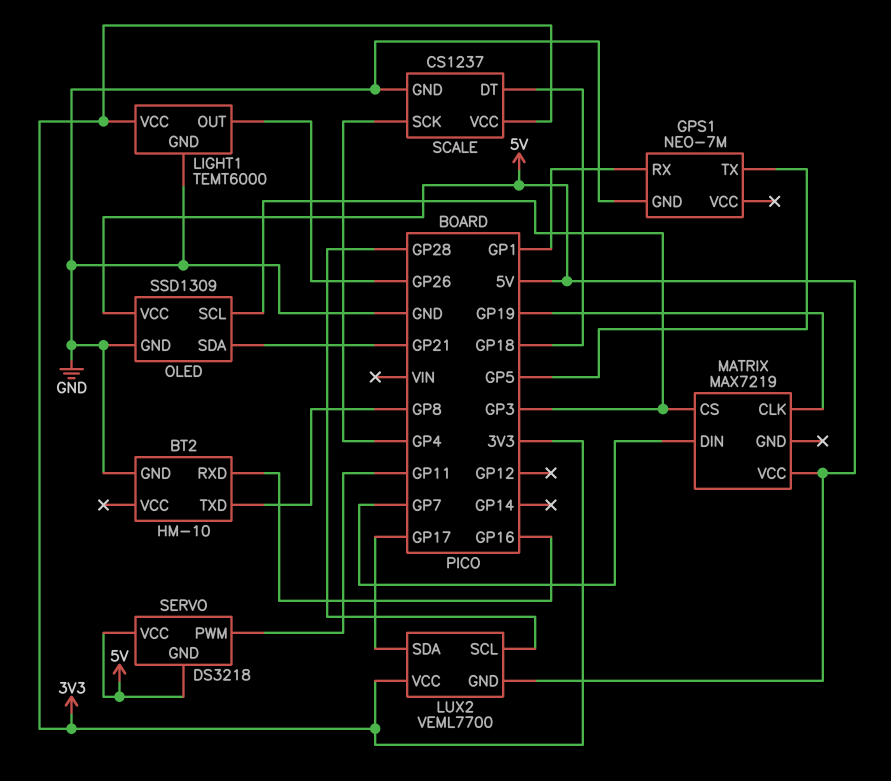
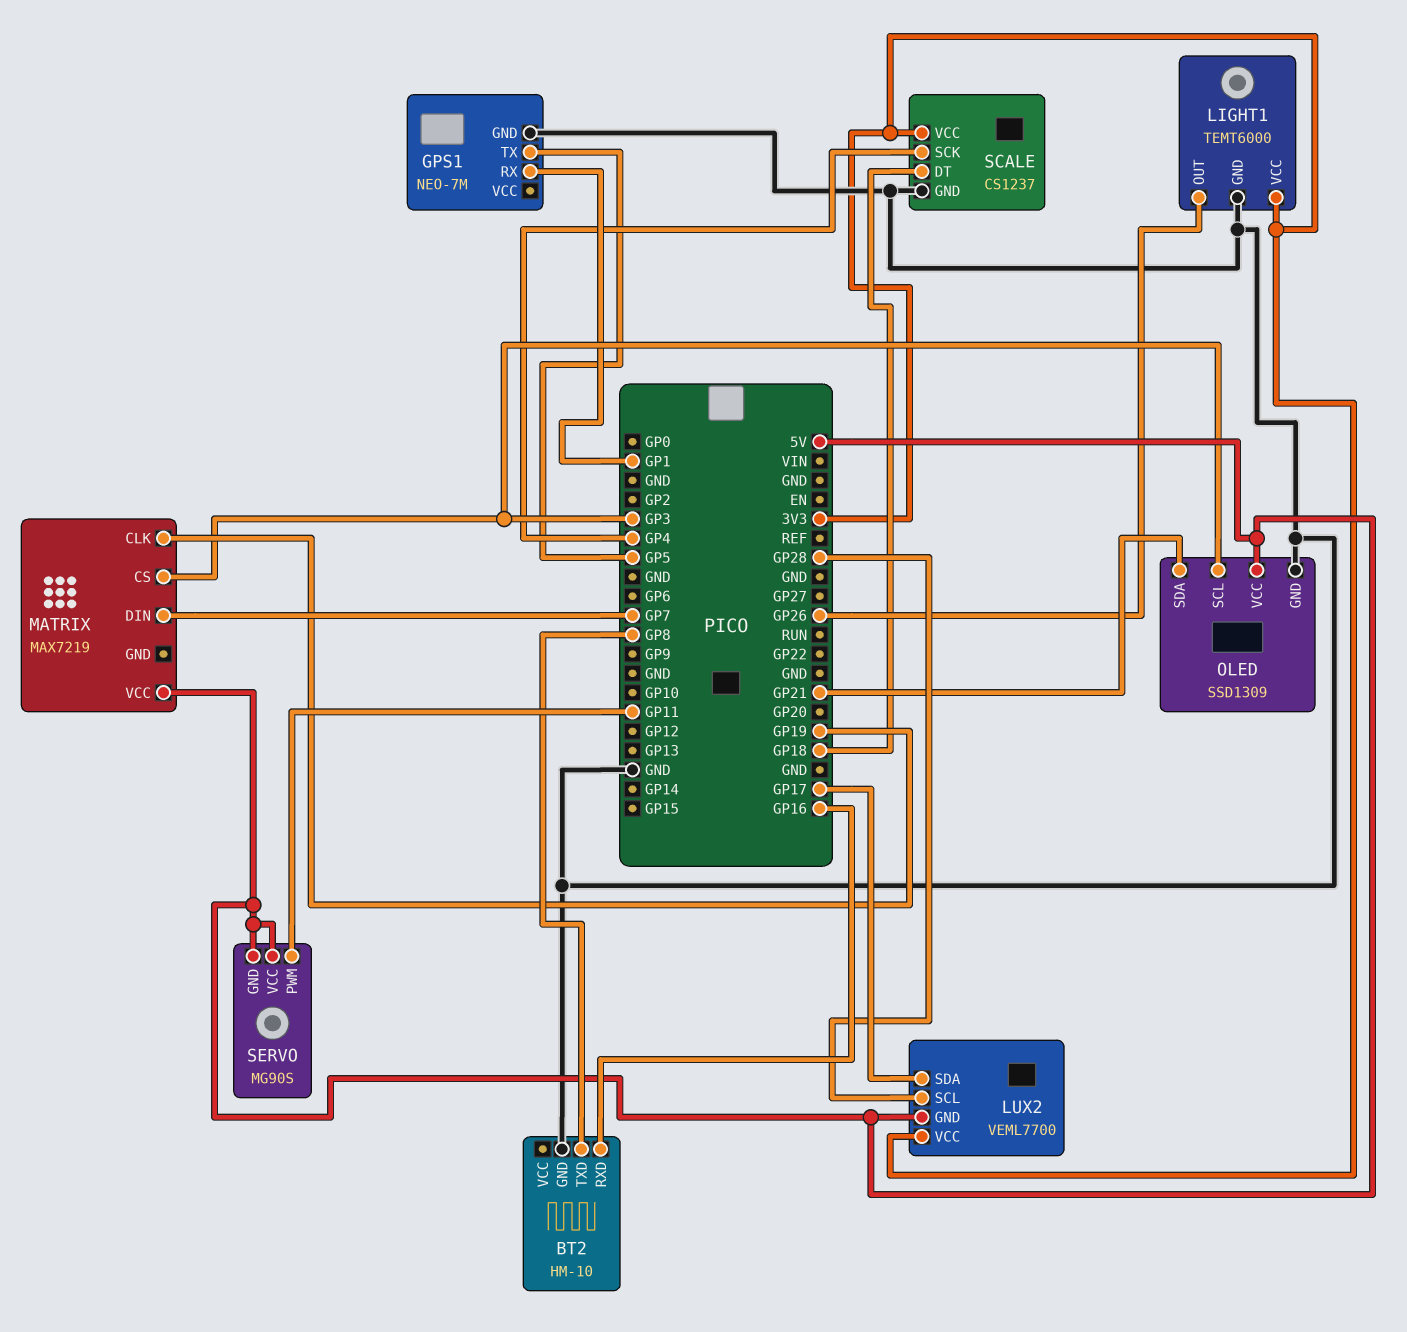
SERVO: DS3218 -> MG90S

